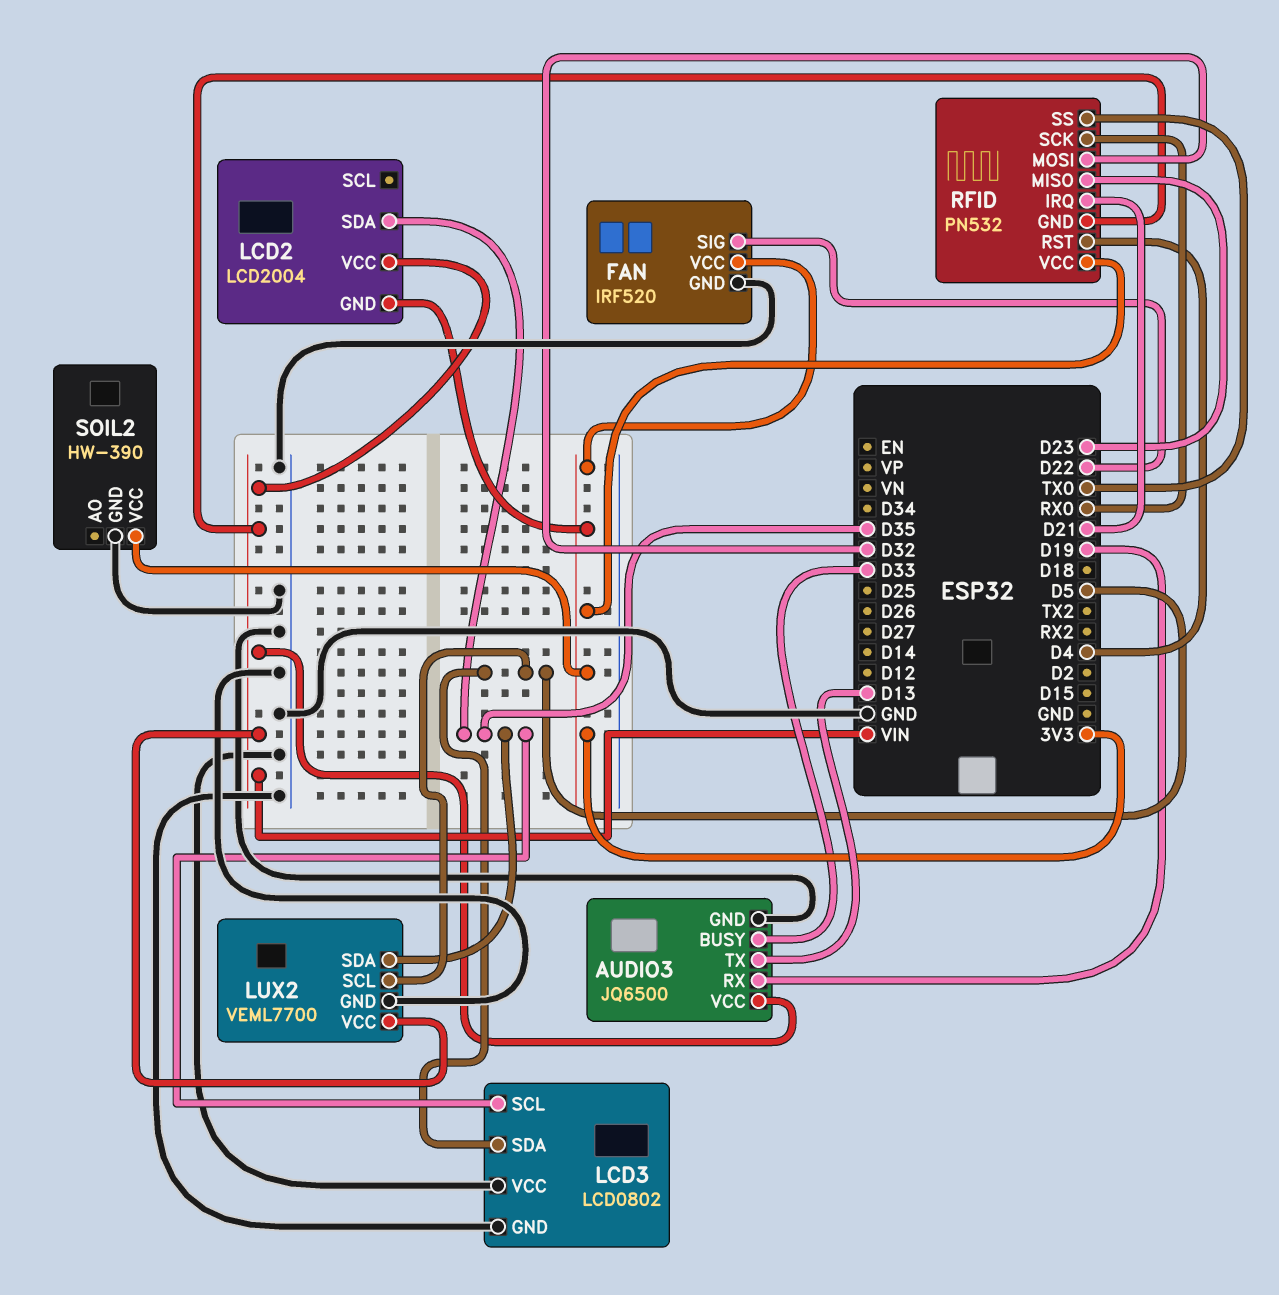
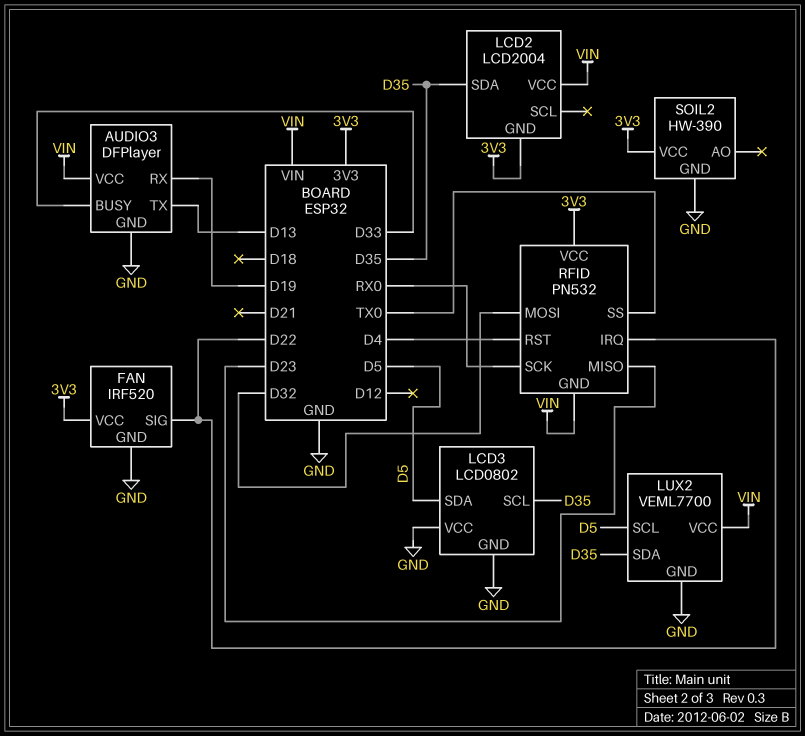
AUDIO3: JQ6500 -> DFPlayer
RFID pin IRQ: D21 -> D22

